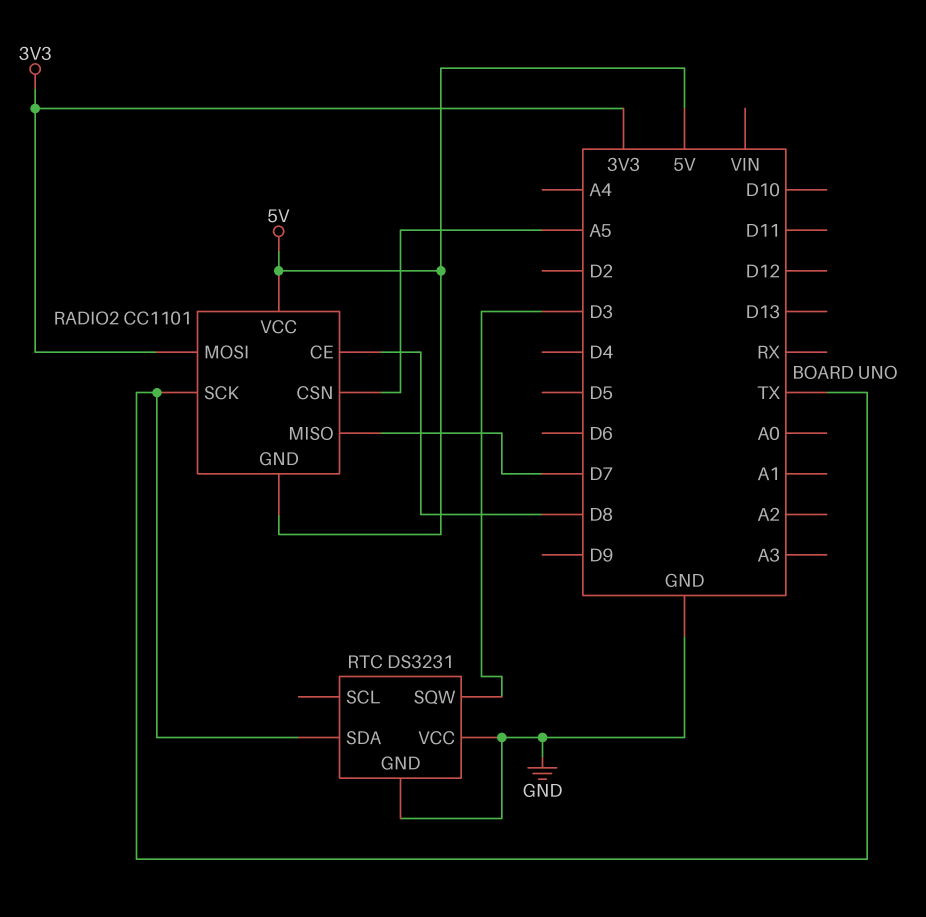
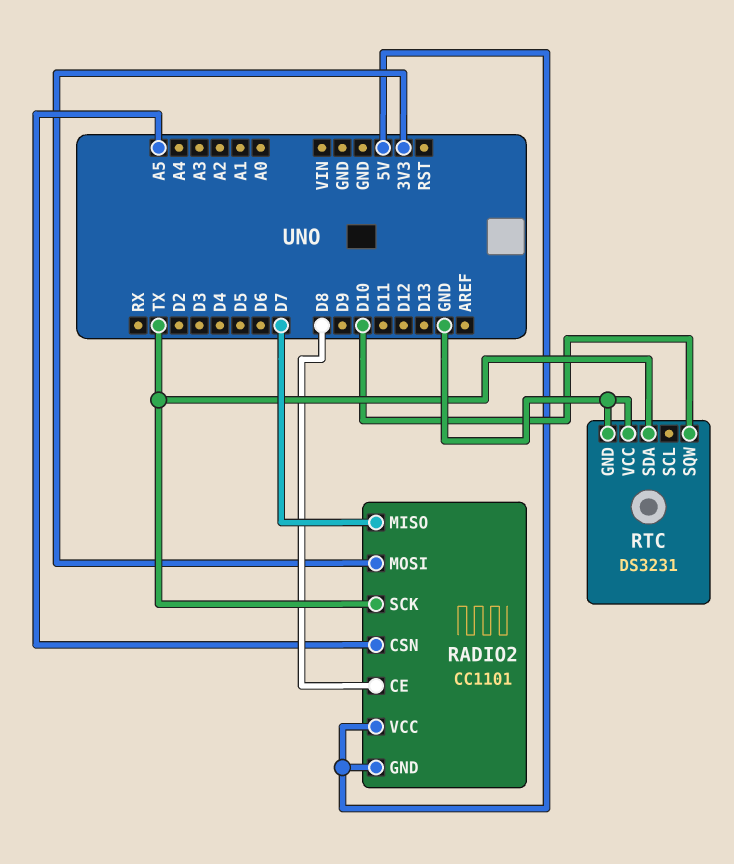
RTC pin SQW: D3 -> D10

